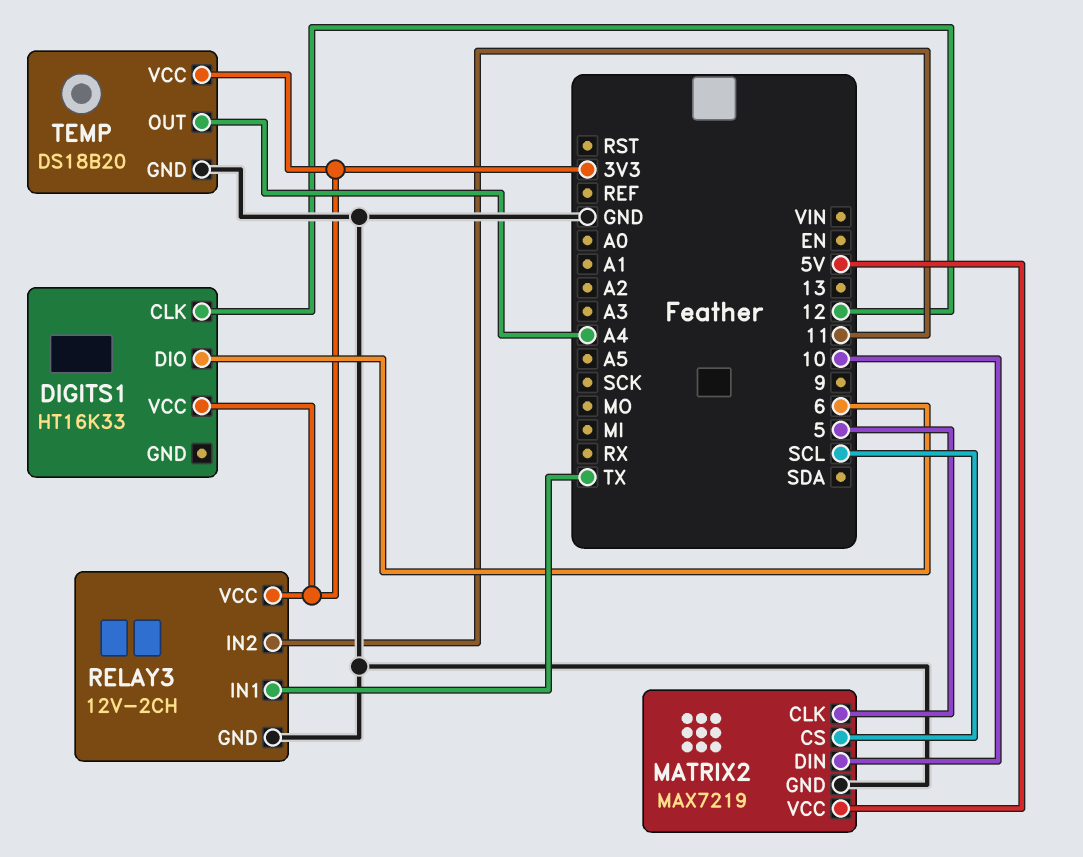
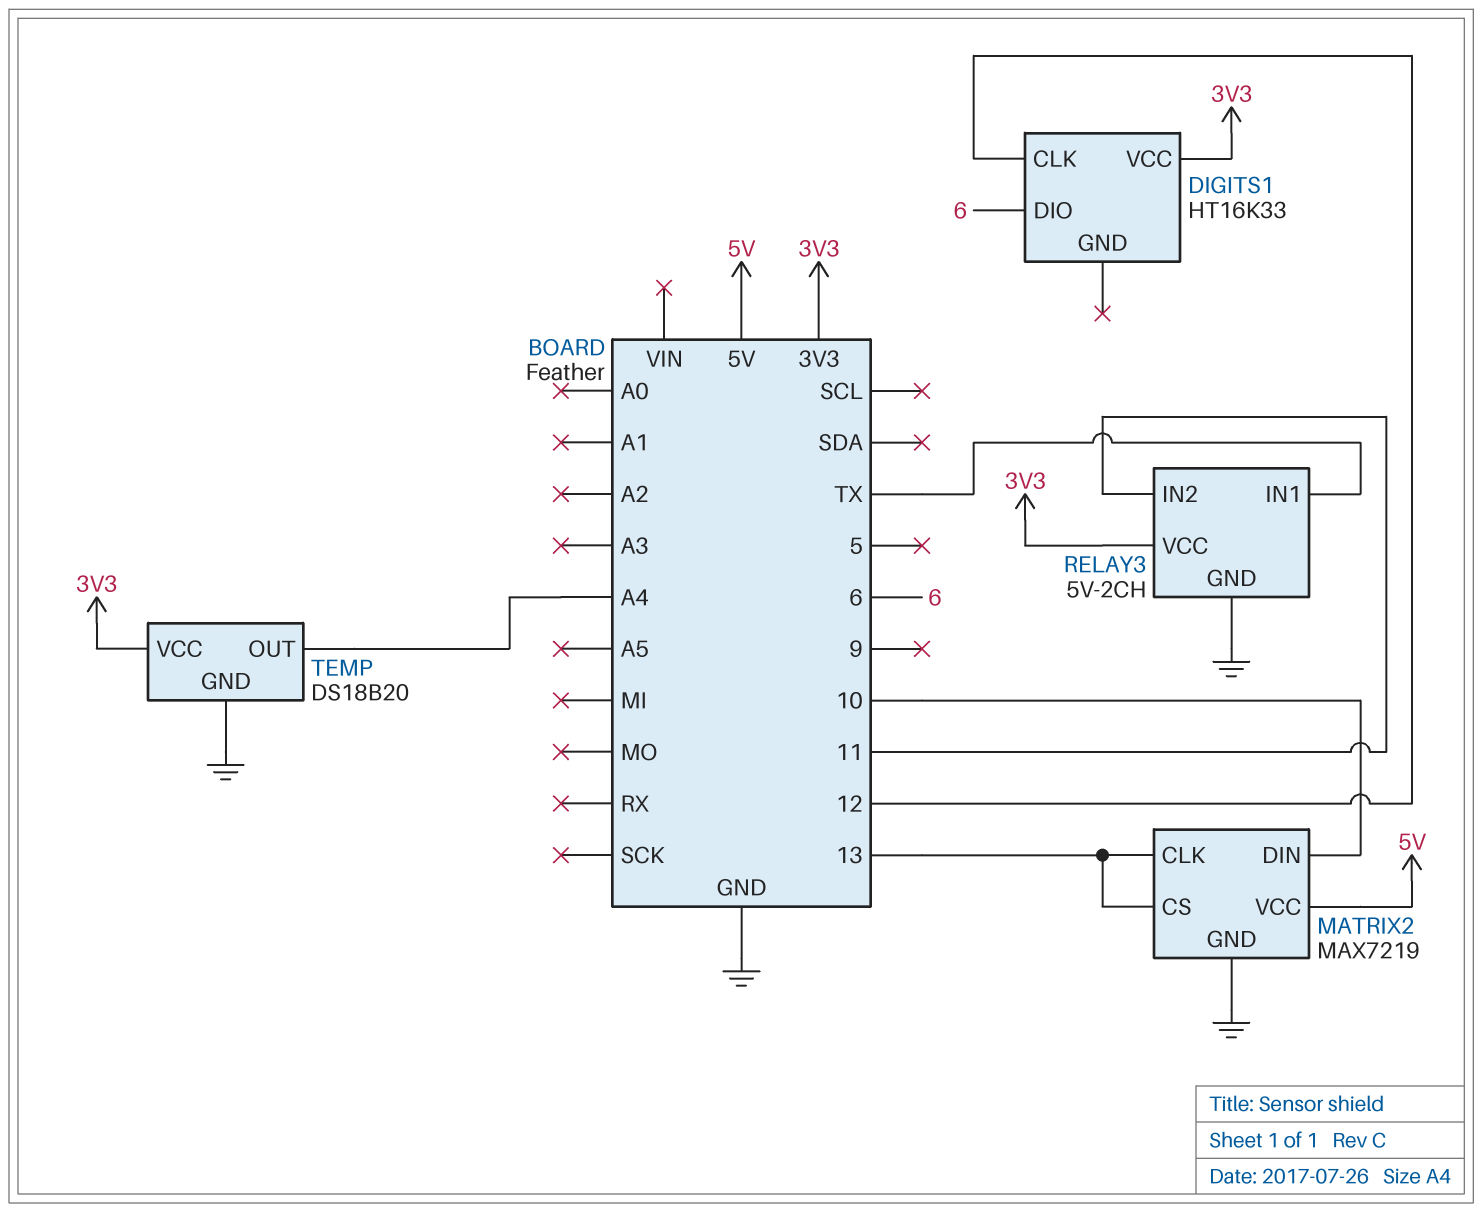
MATRIX2 pin CLK: 5 -> 13
MATRIX2 pin CS: SCL -> 13
RELAY3: 12V-2CH -> 5V-2CH

